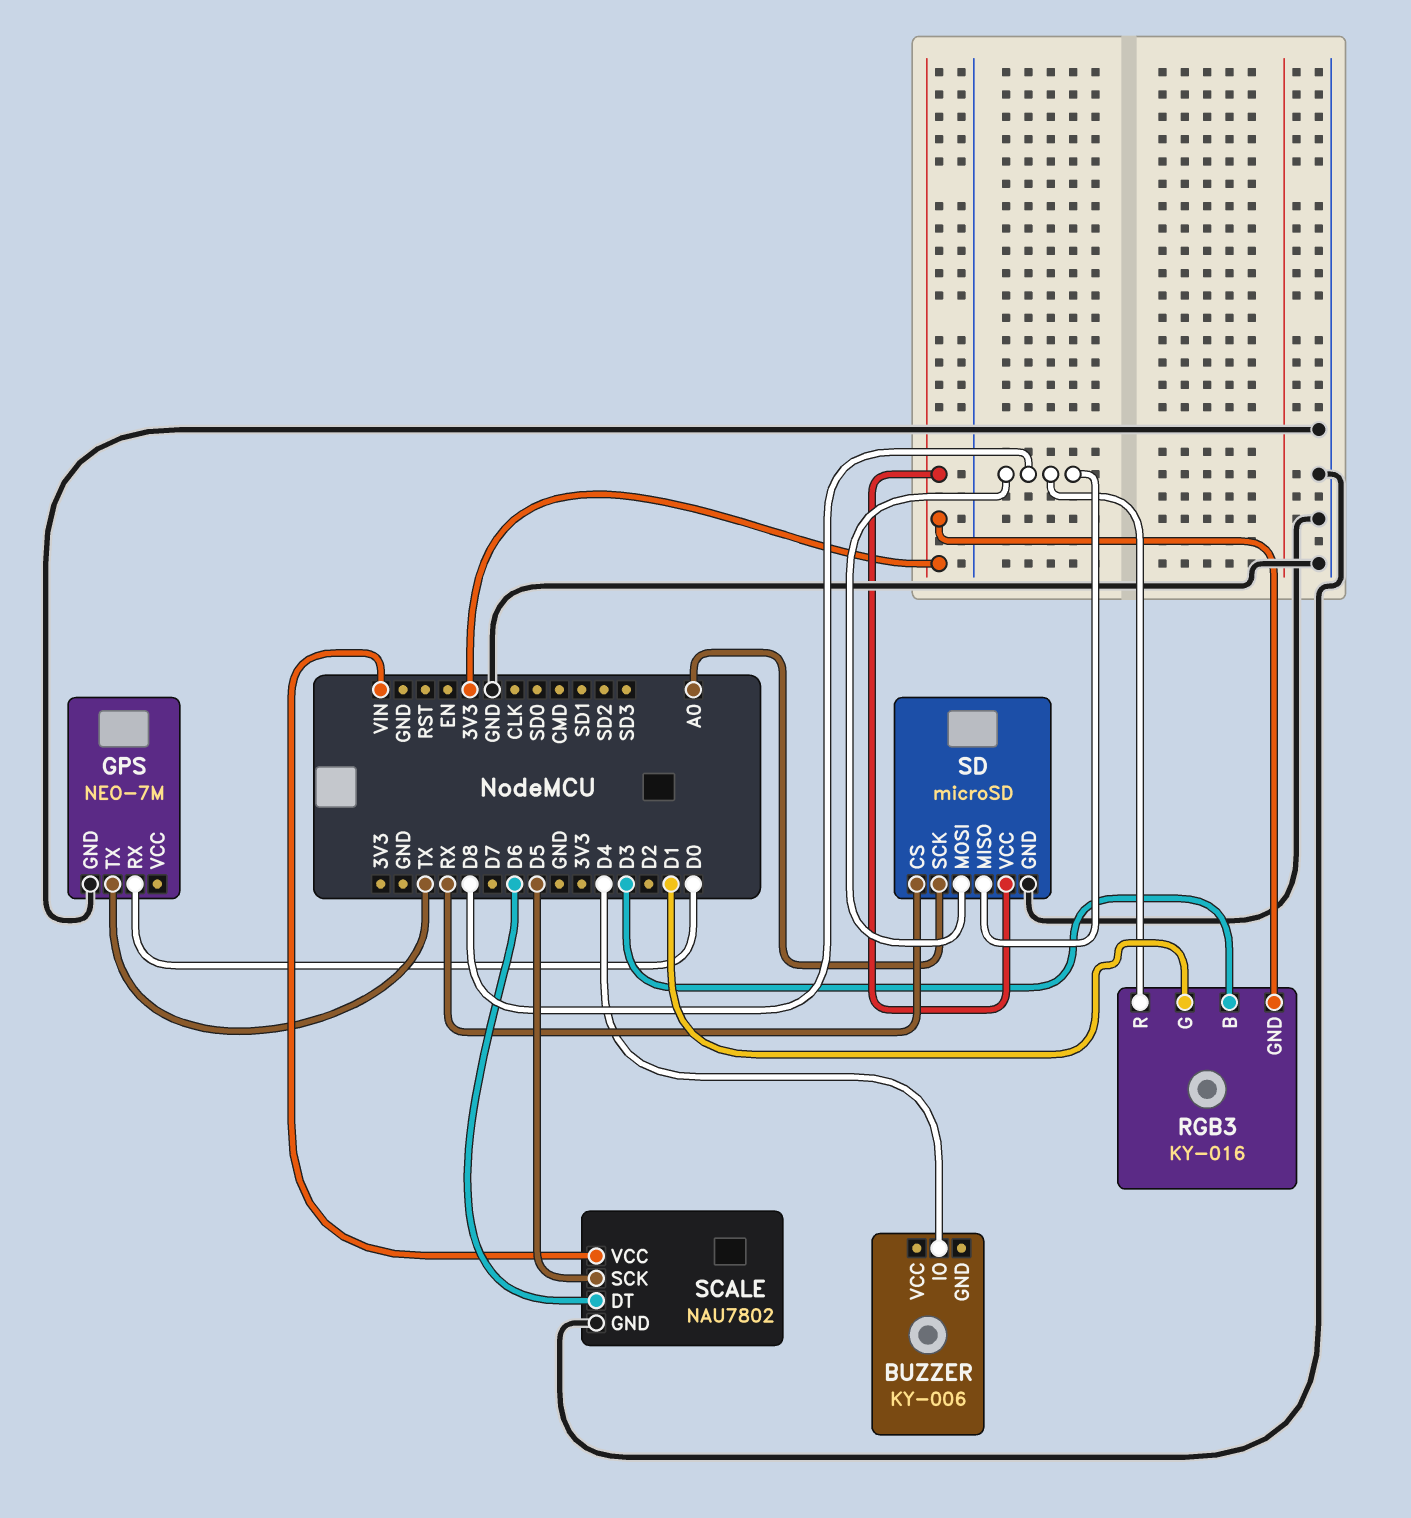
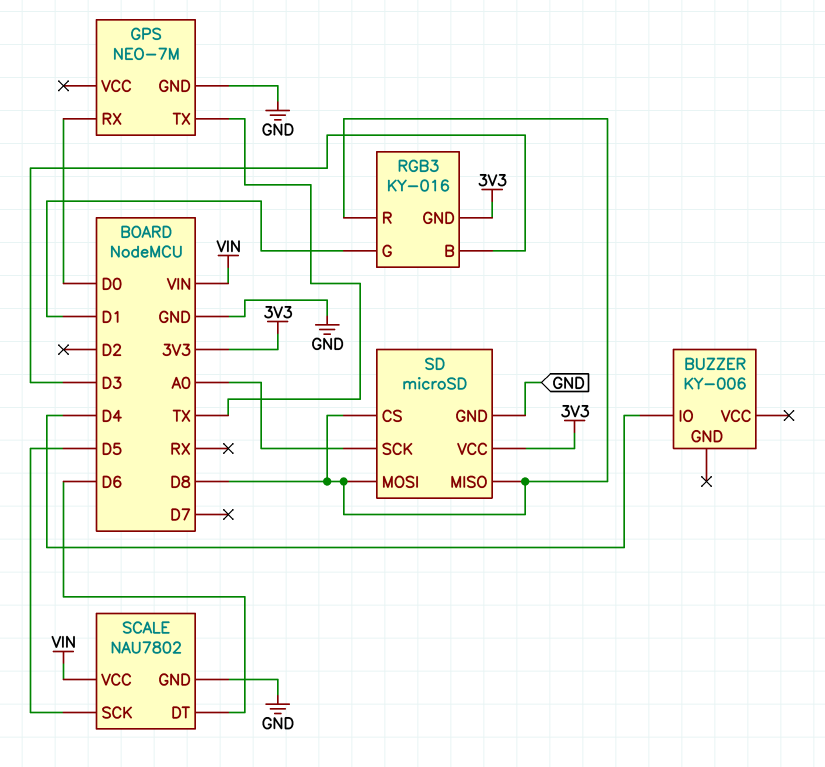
SD pin CS: RX -> D8

